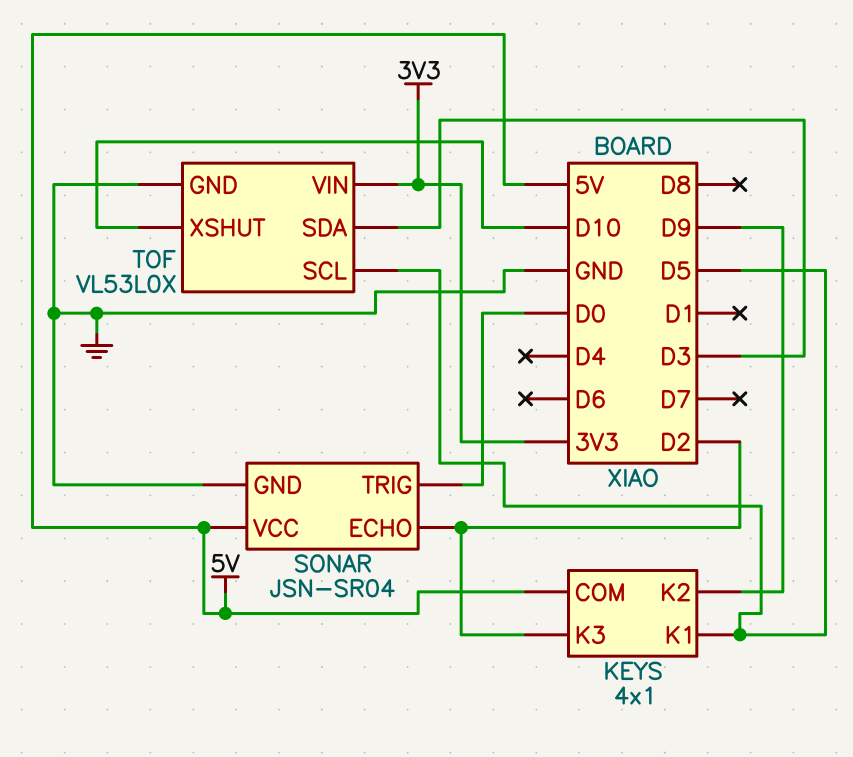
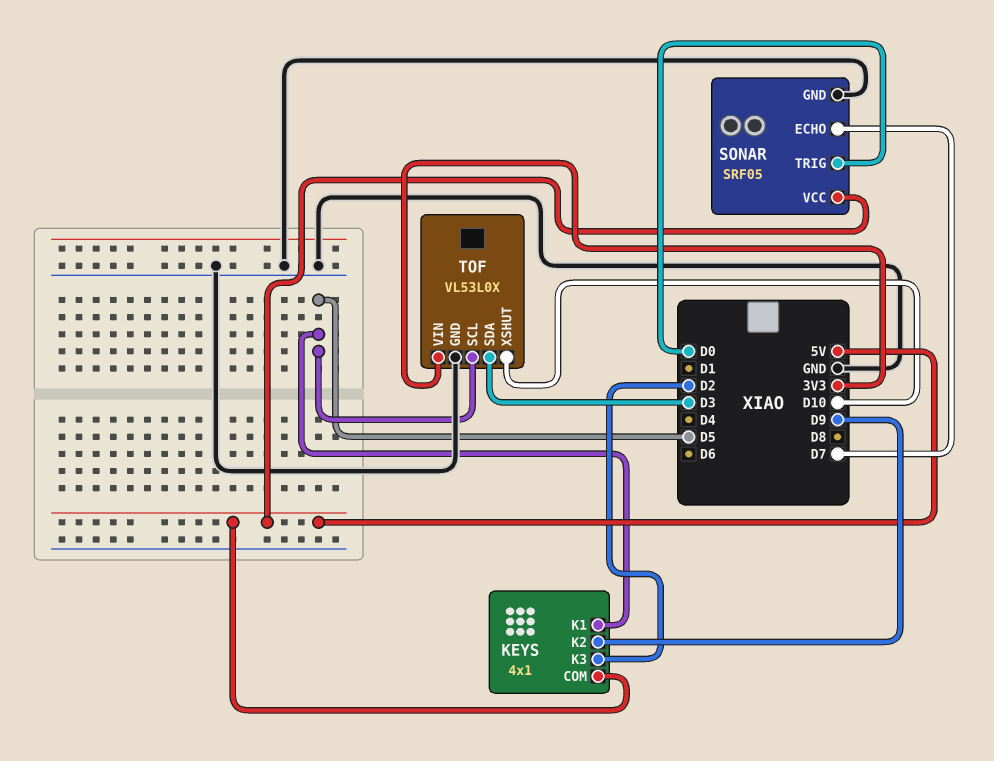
SONAR: JSN-SR04 -> SRF05
SONAR pin ECHO: D2 -> D7

